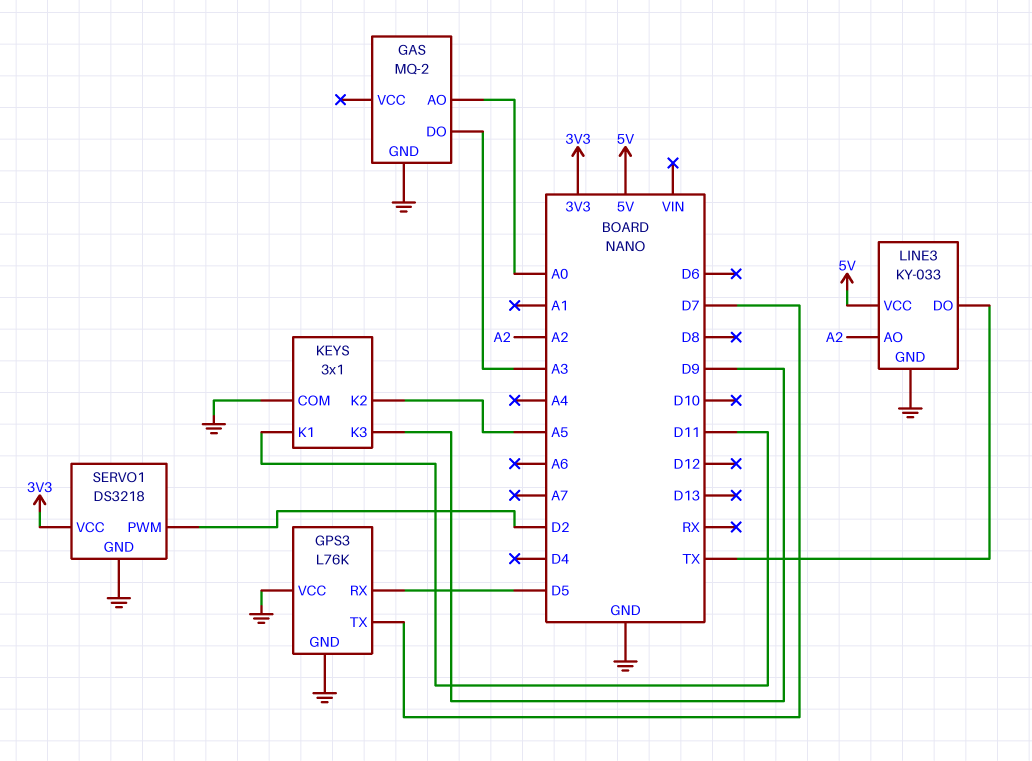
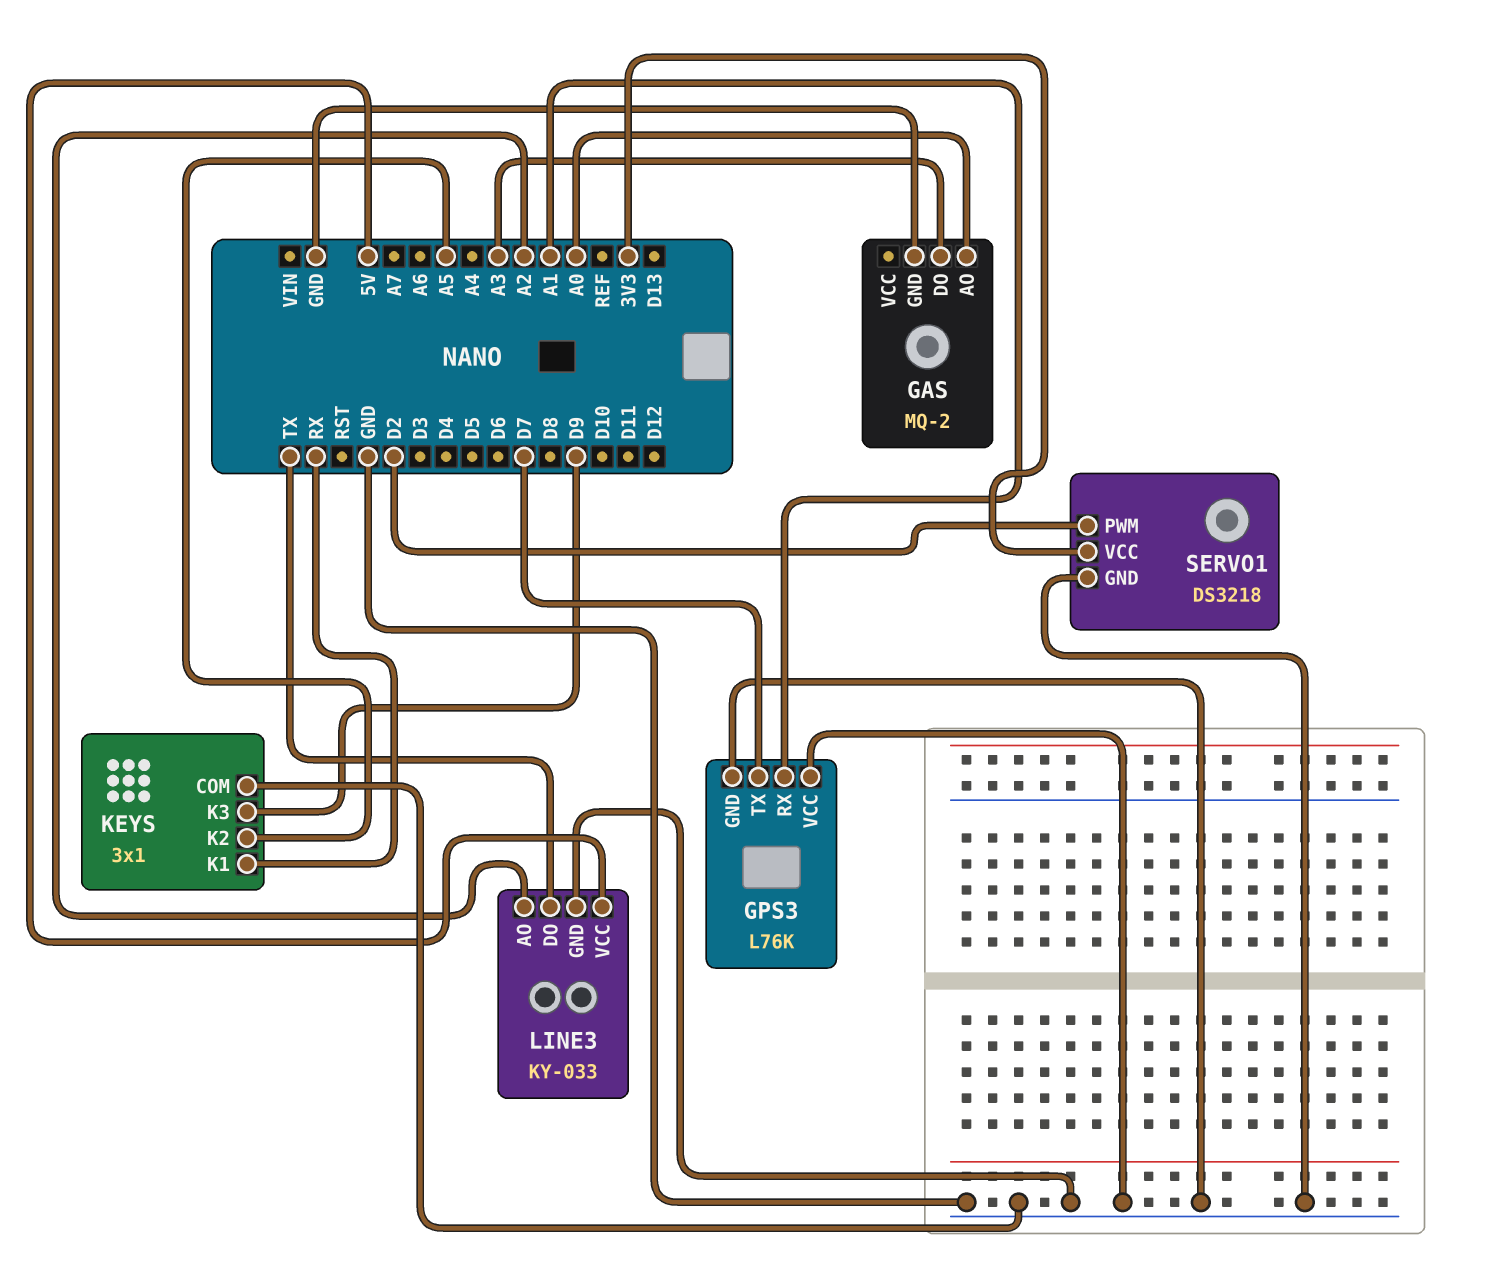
GPS3 pin RX: D5 -> A1
KEYS pin K1: D11 -> RX

